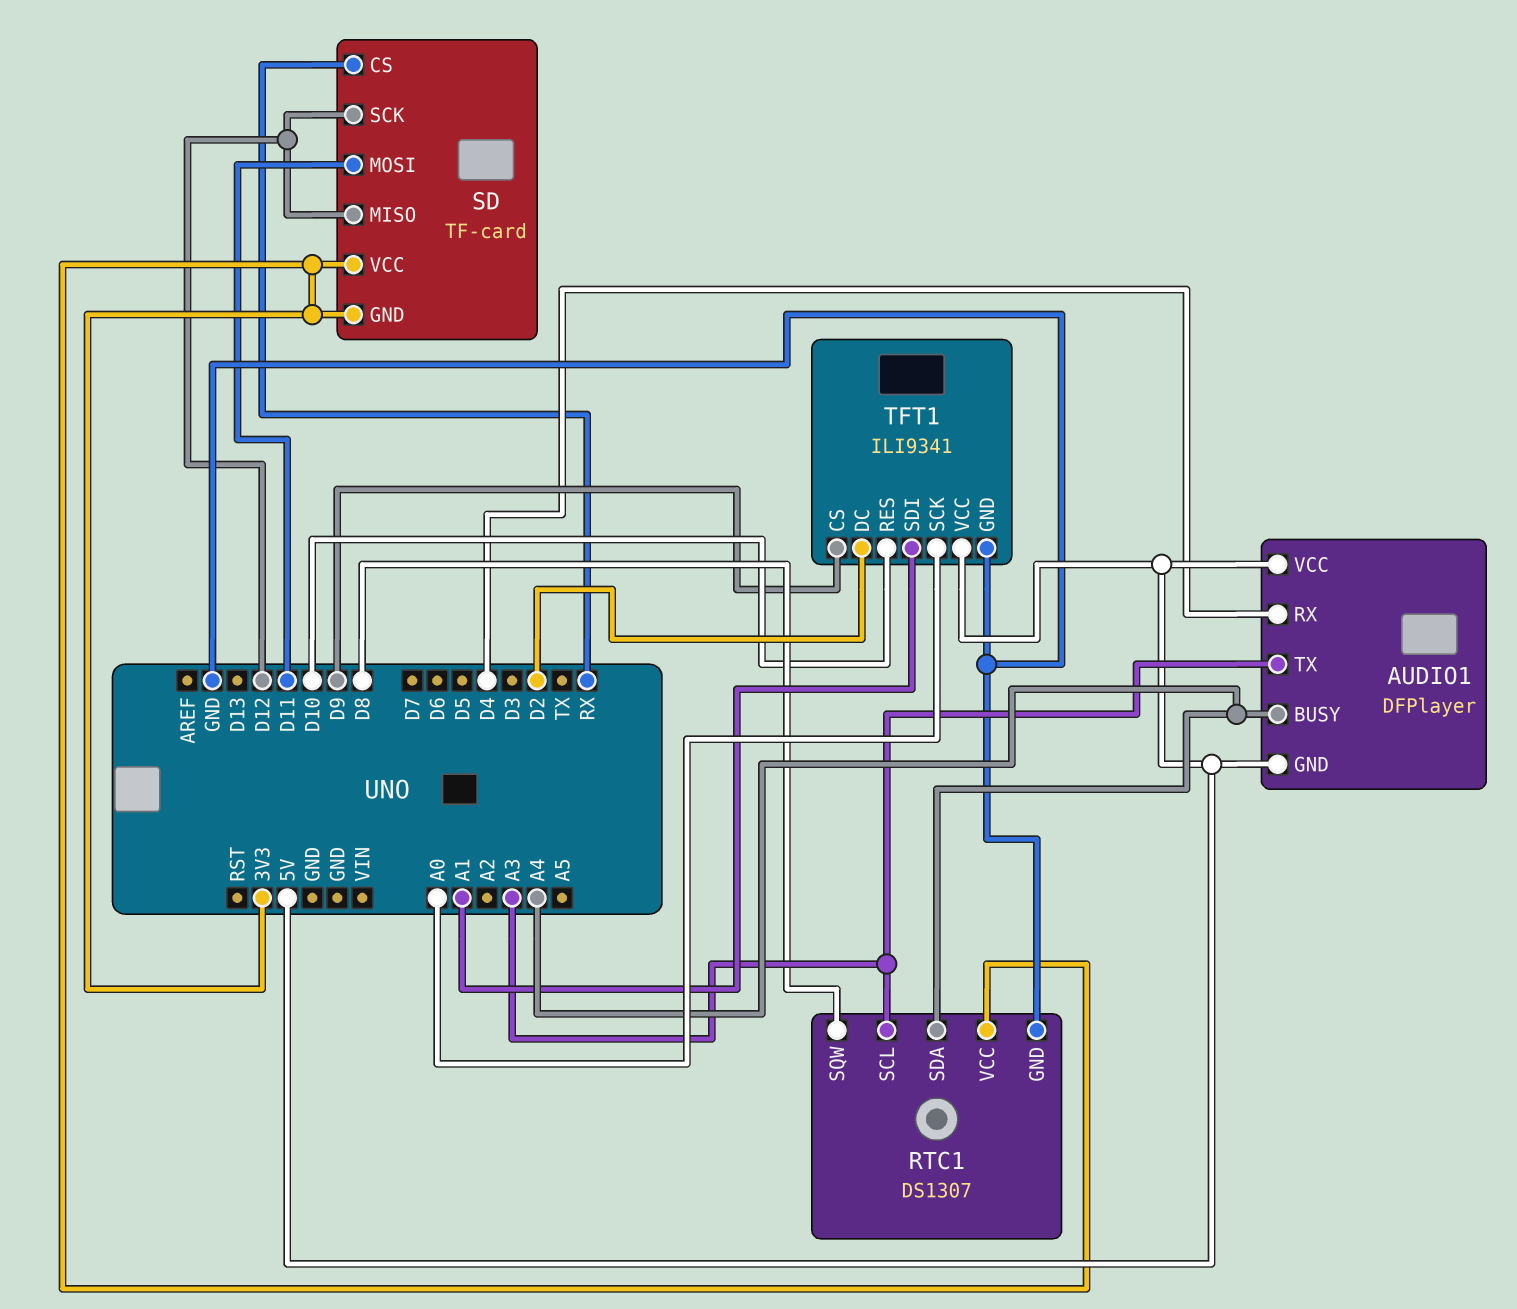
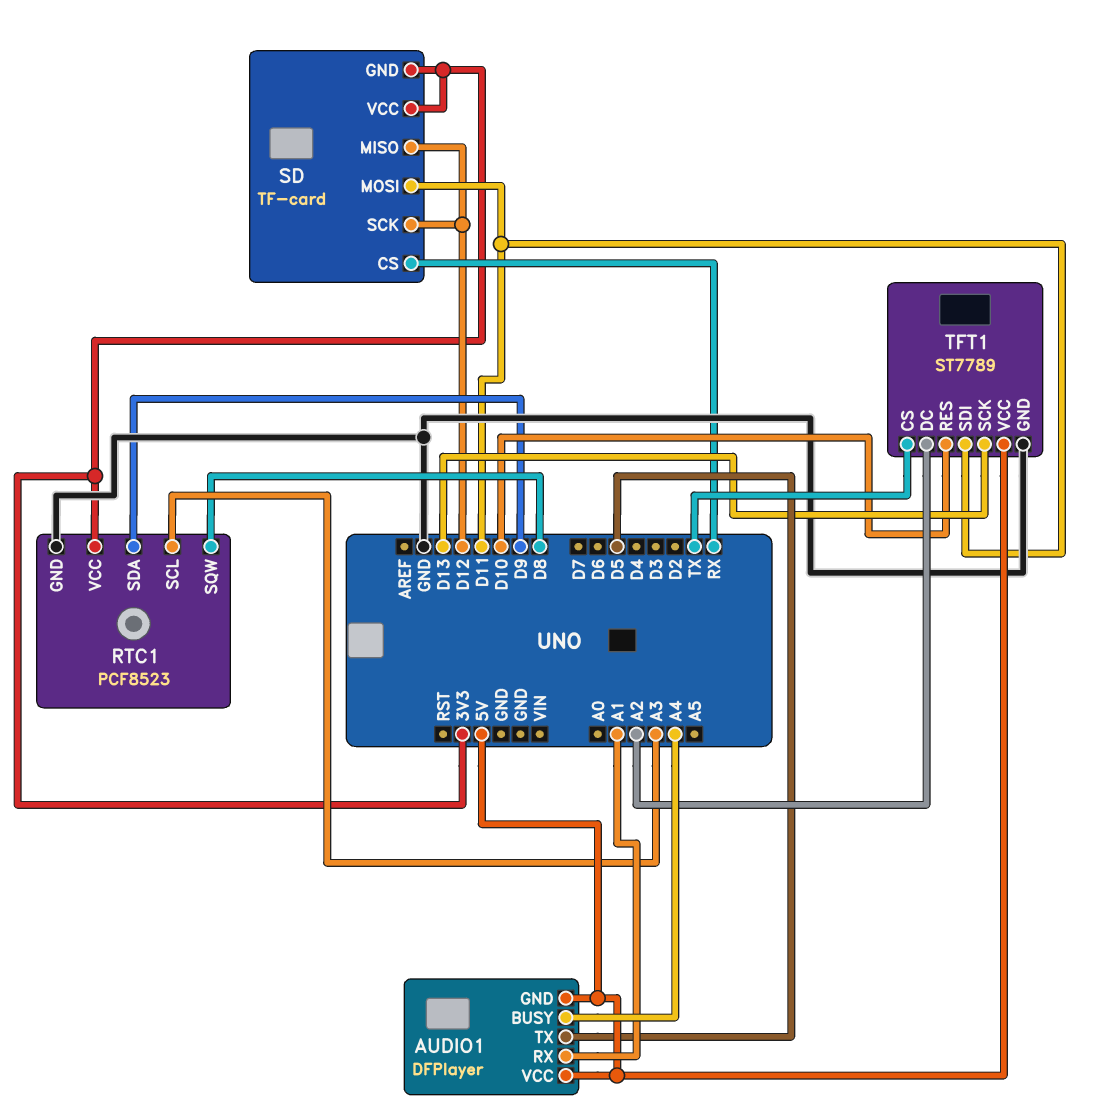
AUDIO1 pin RX: D4 -> A1
AUDIO1 pin TX: A3 -> D5
RTC1: DS1307 -> PCF8523
RTC1 pin SDA: A4 -> D9
TFT1: ILI9341 -> ST7789
TFT1 pin CS: D9 -> TX
TFT1 pin DC: D2 -> A2
TFT1 pin SCK: A0 -> D13
TFT1 pin SDI: A1 -> D11

